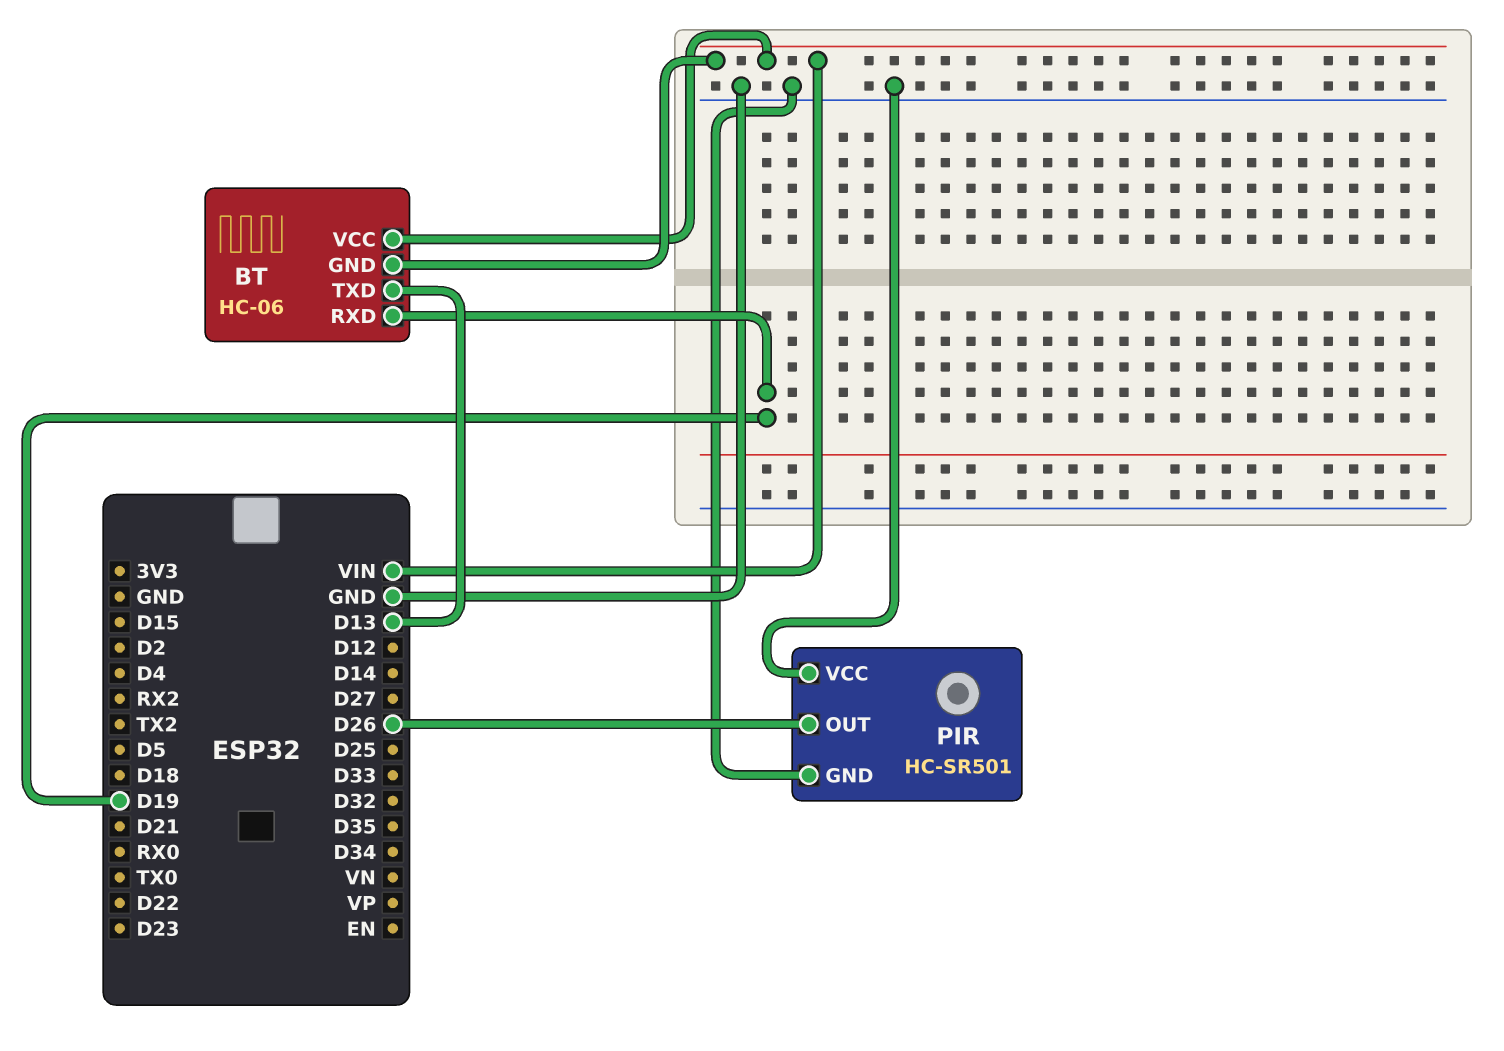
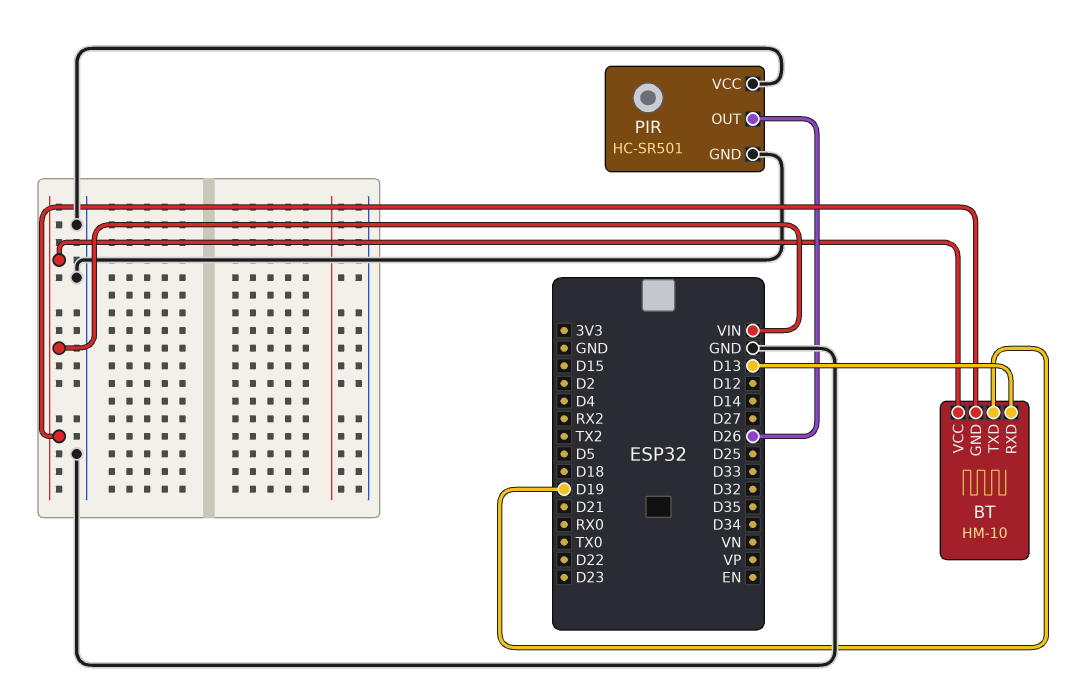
BT: HC-06 -> HM-10
BT pin RXD: D19 -> D13
BT pin TXD: D13 -> D19

